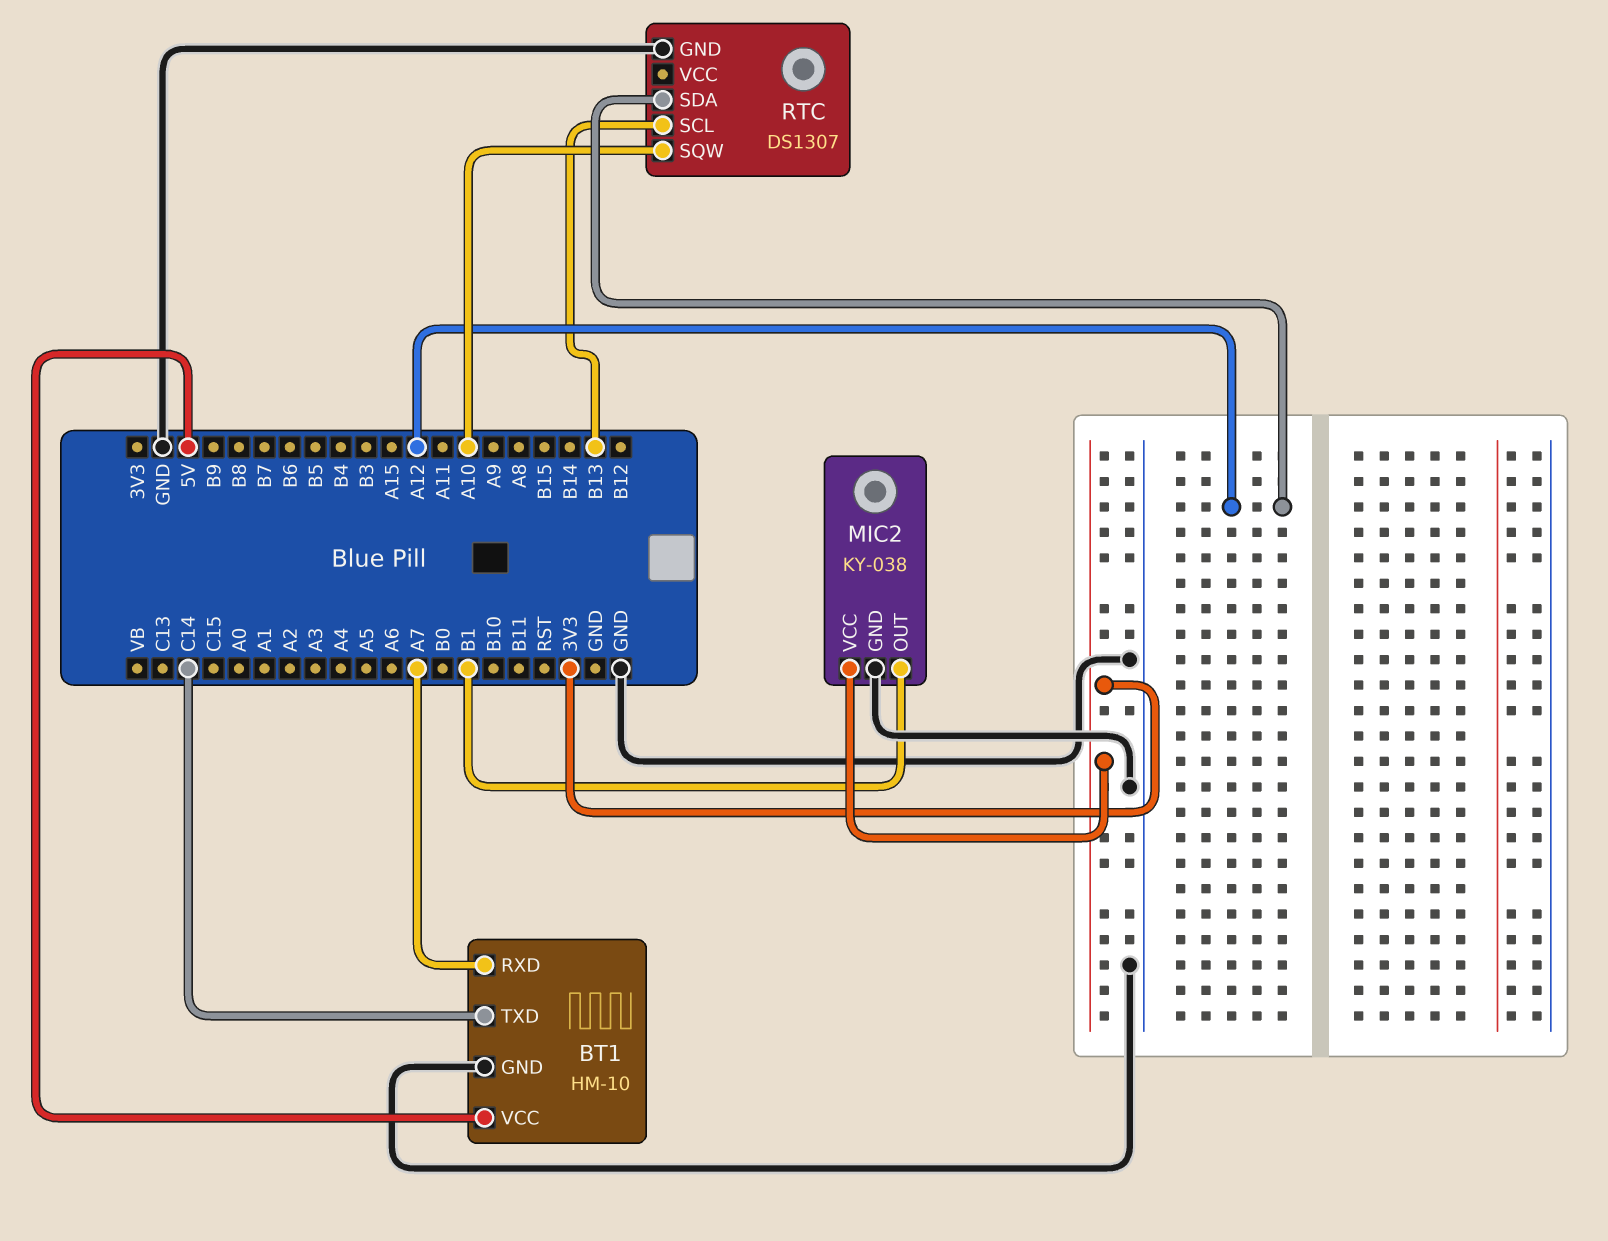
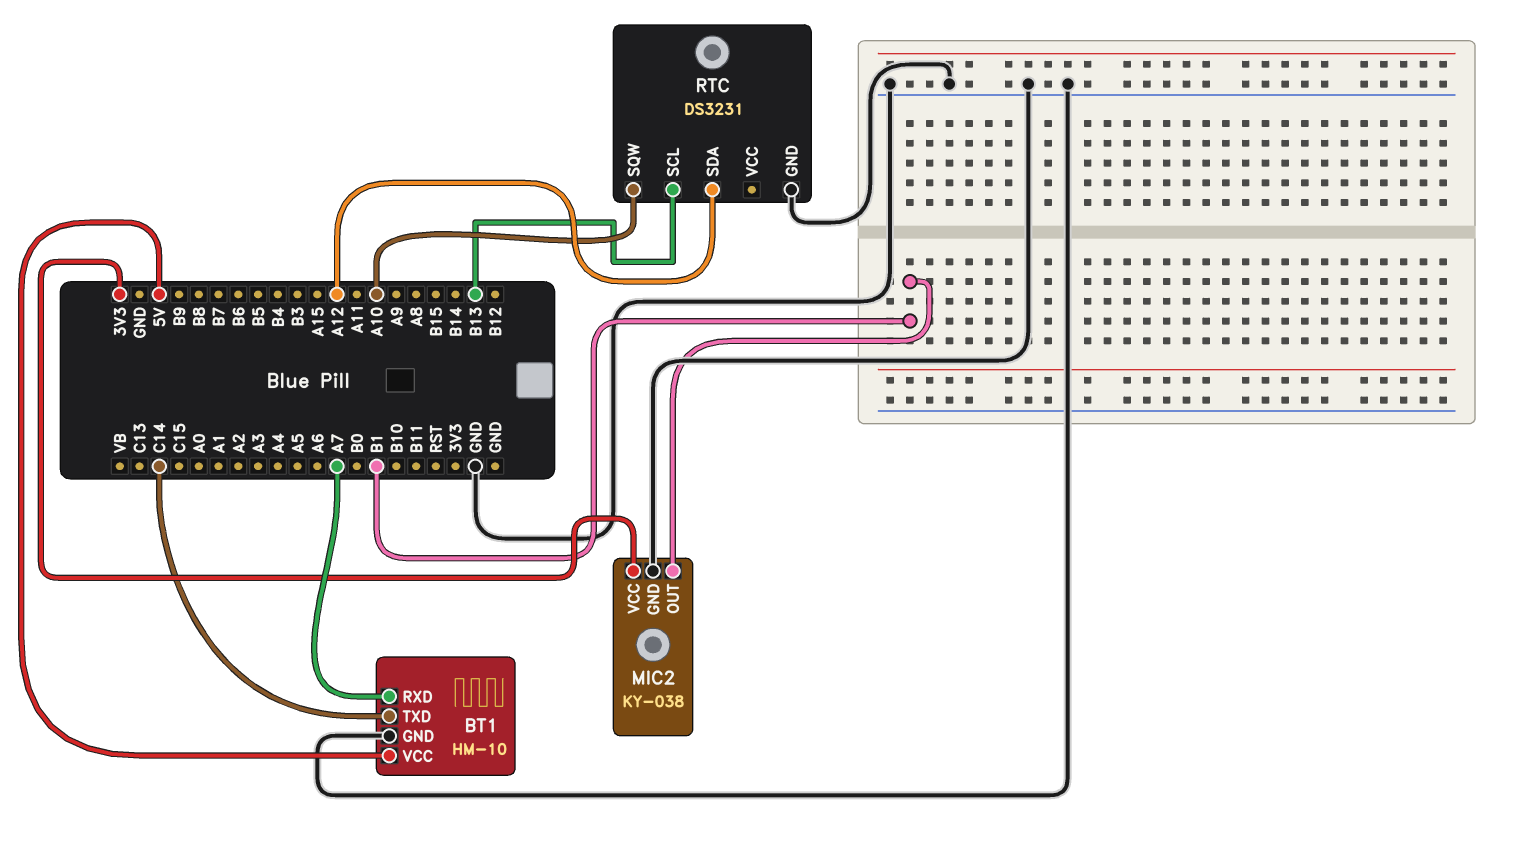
RTC: DS1307 -> DS3231

